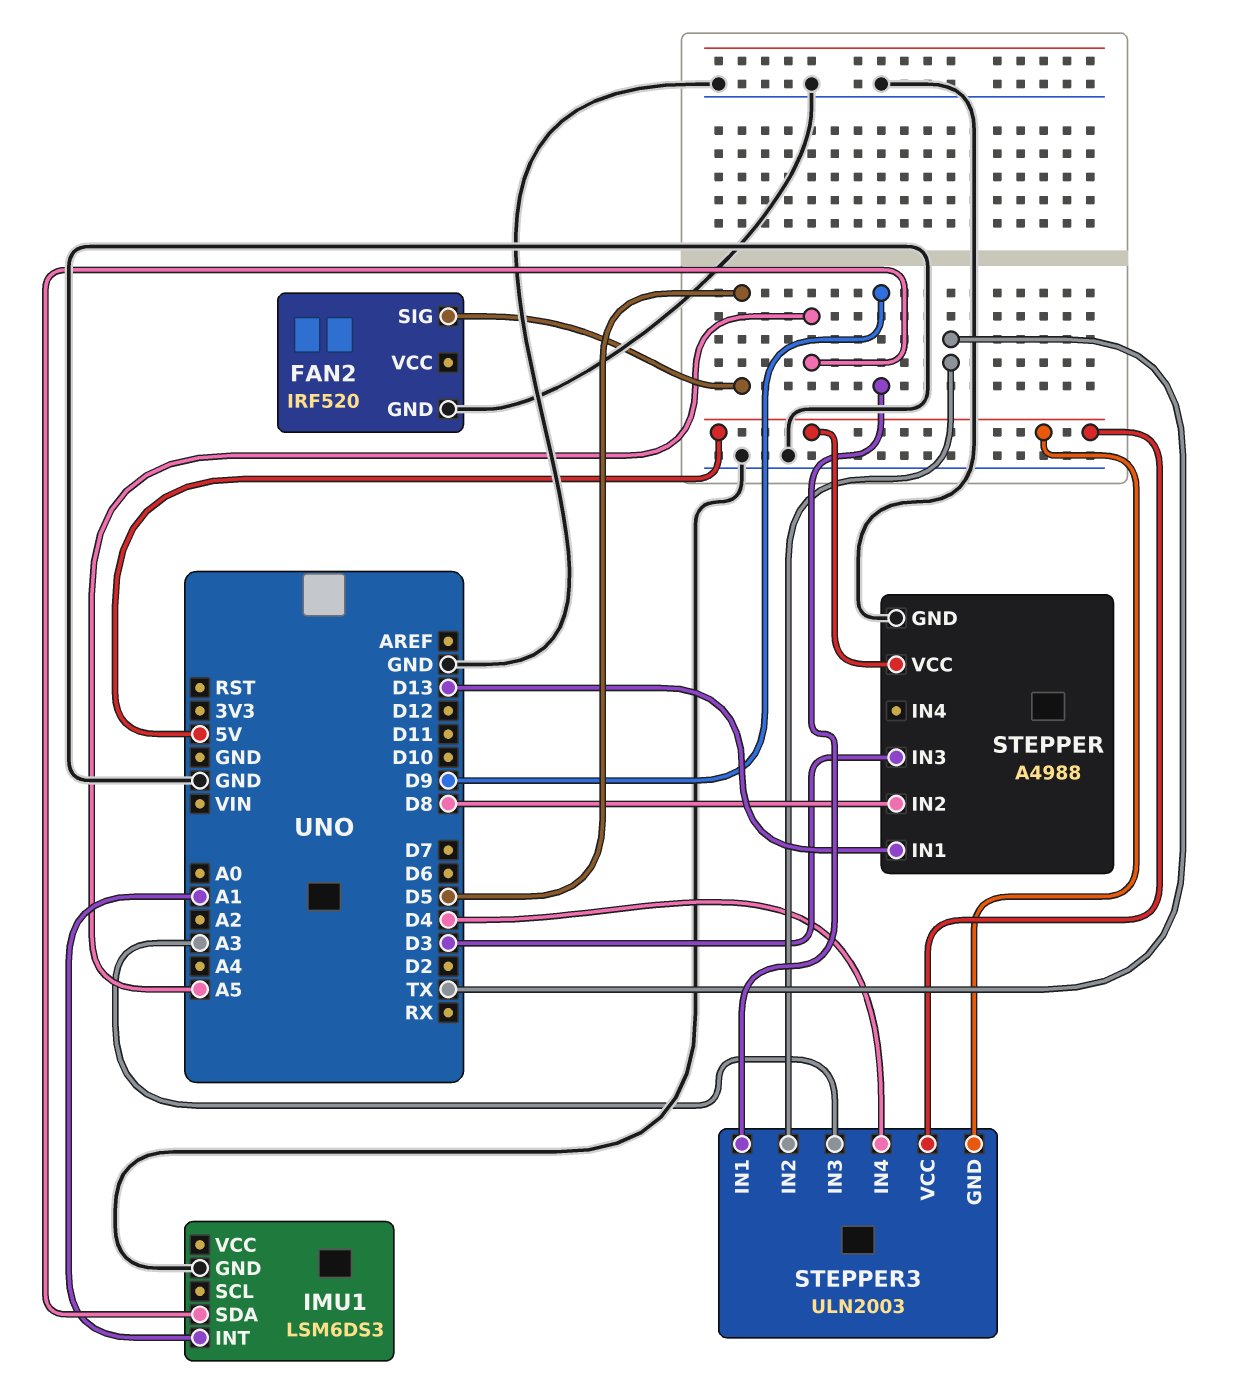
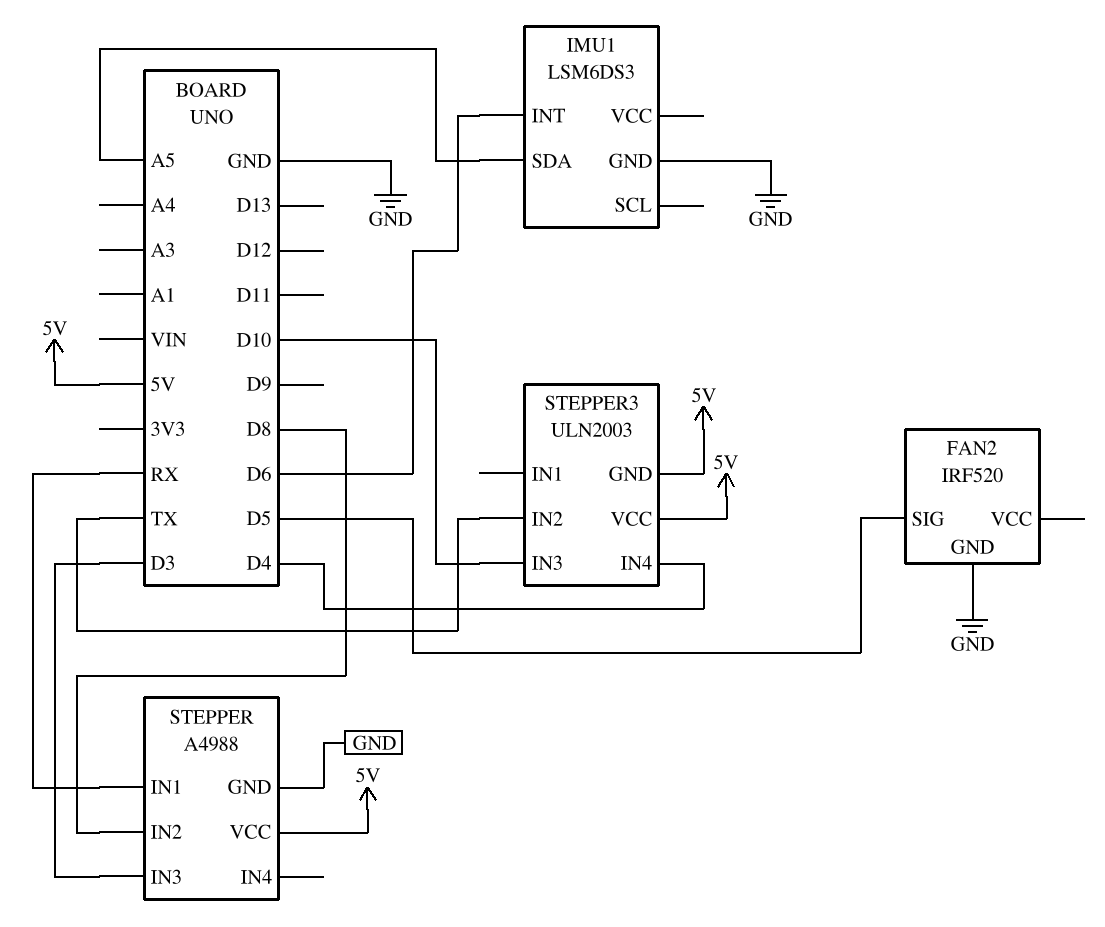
IMU1 pin INT: A1 -> D6
STEPPER pin IN1: D13 -> RX
STEPPER3 pin IN1: D9 -> none
STEPPER3 pin IN3: A3 -> D10

